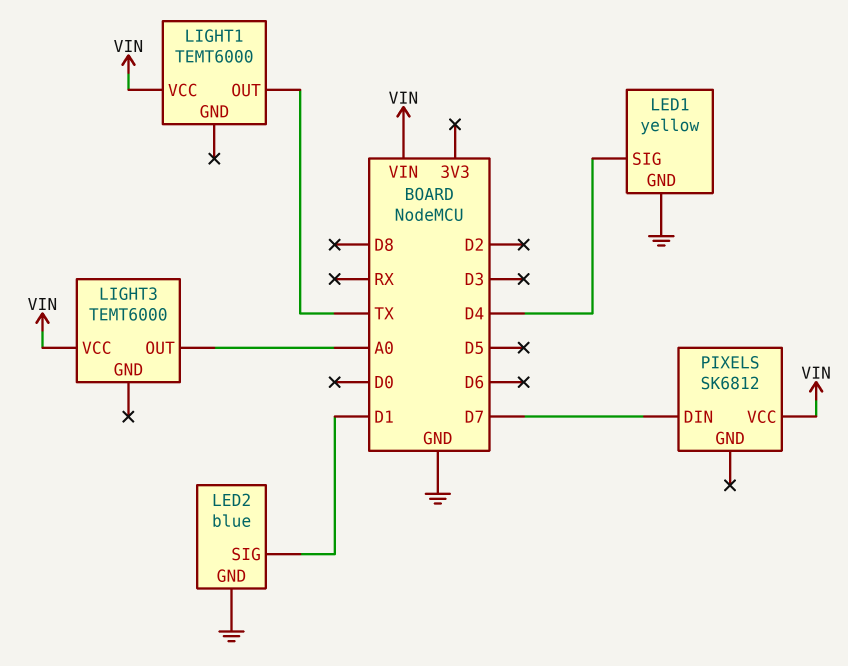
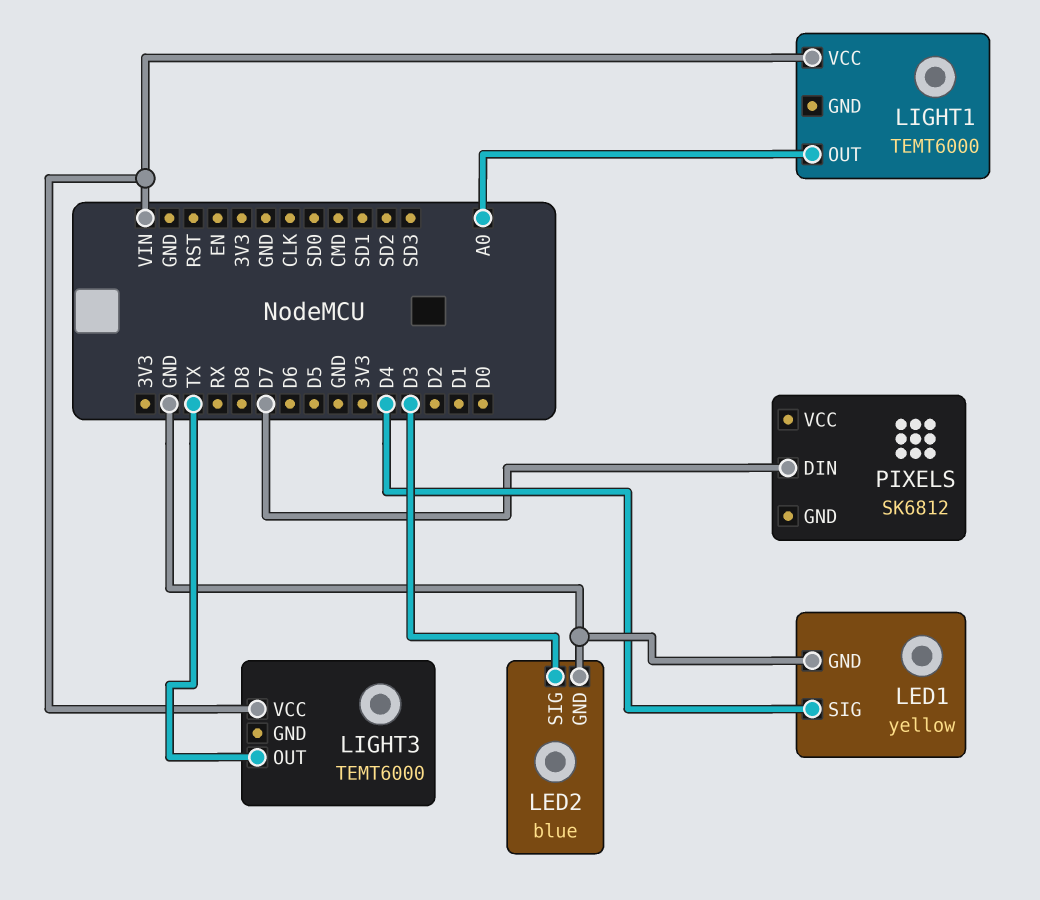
LED2 pin SIG: D1 -> D3
LIGHT1 pin OUT: TX -> A0
LIGHT3 pin OUT: A0 -> TX
PIXELS pin VCC: VIN -> none

